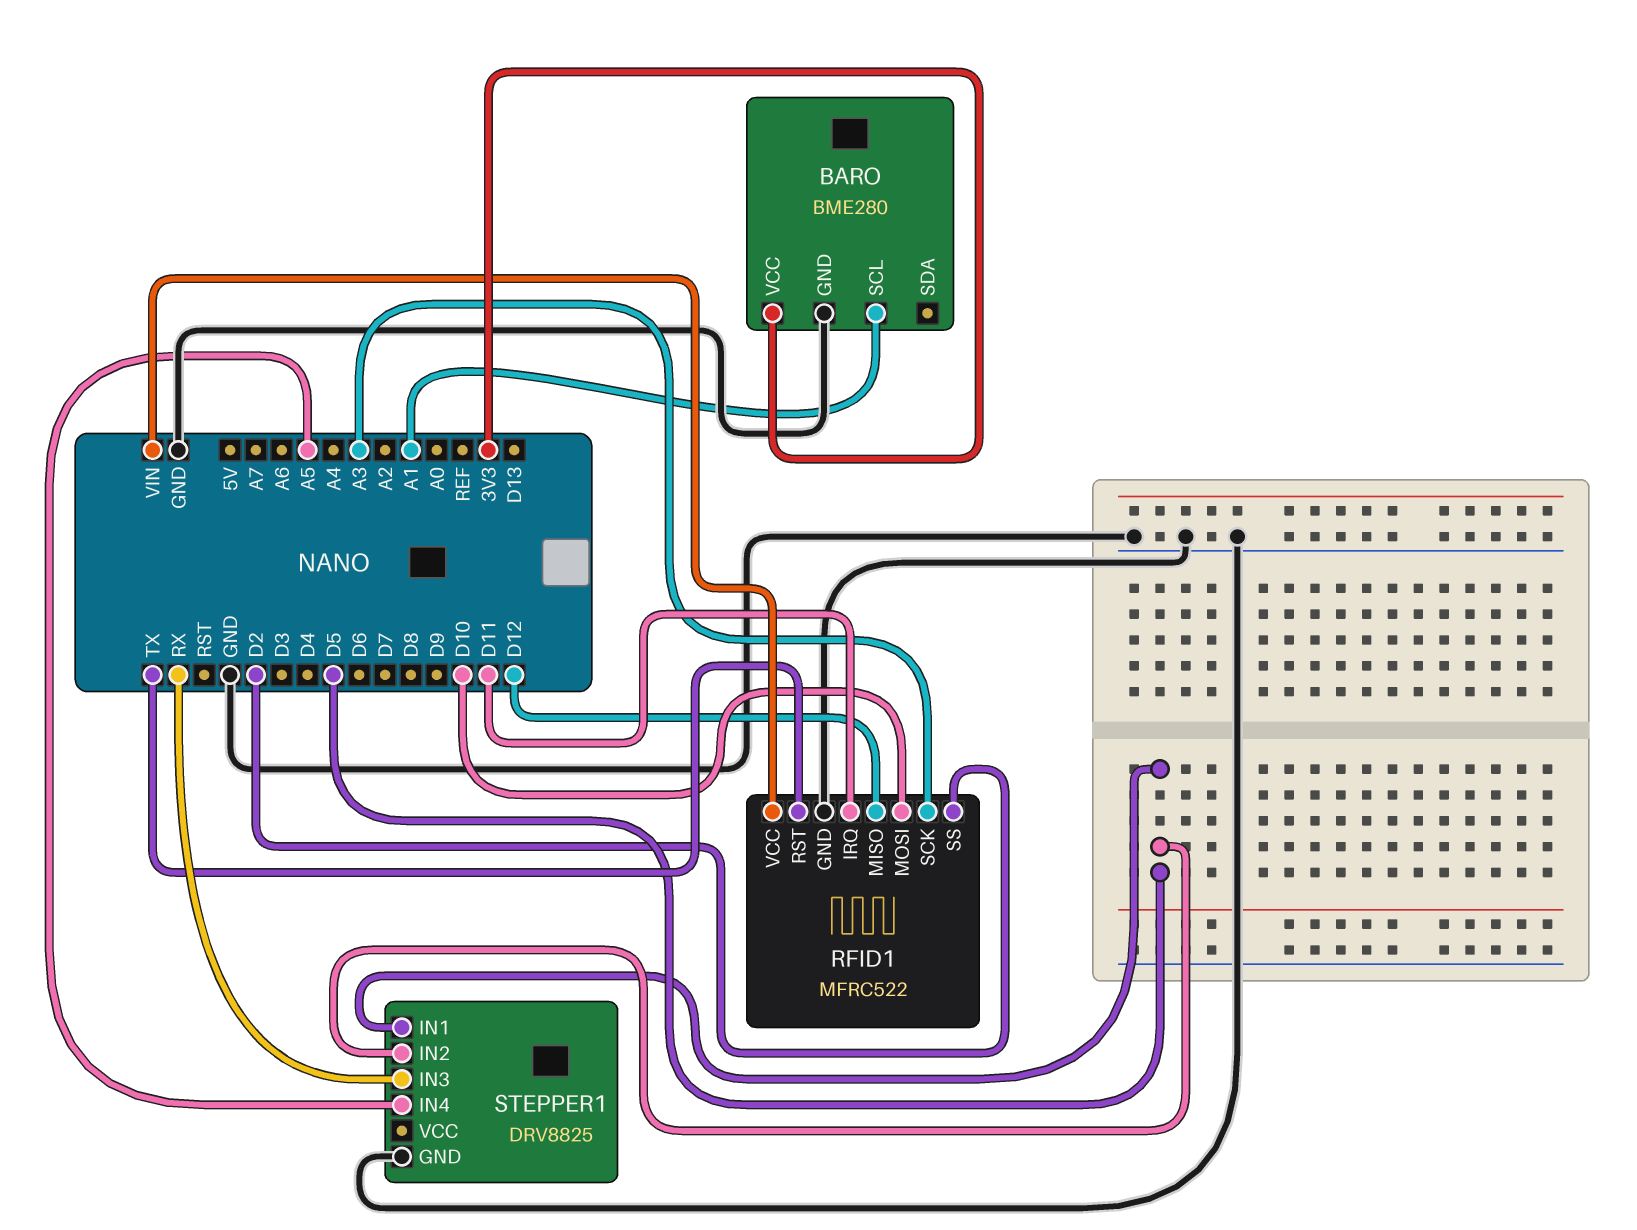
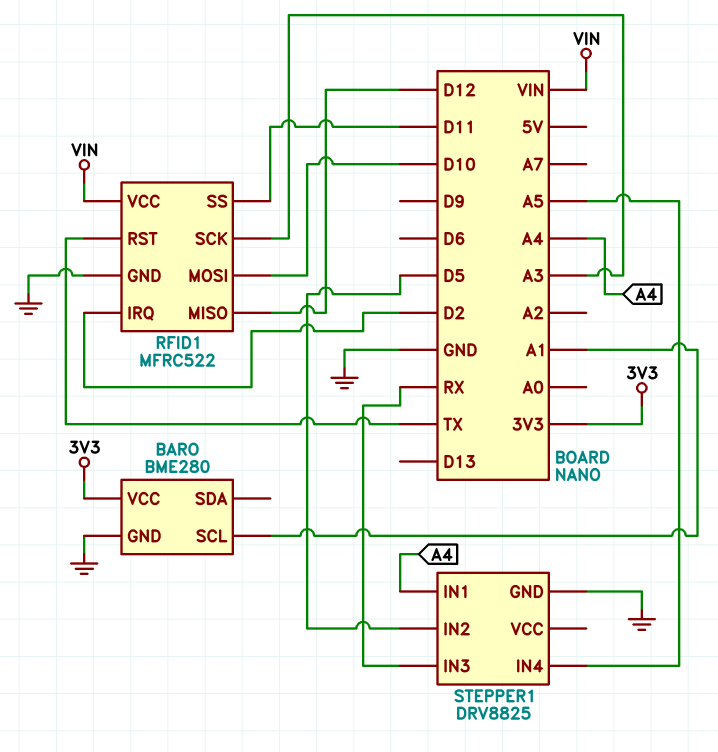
RFID1 pin IRQ: D11 -> D2
RFID1 pin SS: D2 -> D11
STEPPER1 pin IN1: D5 -> A4

